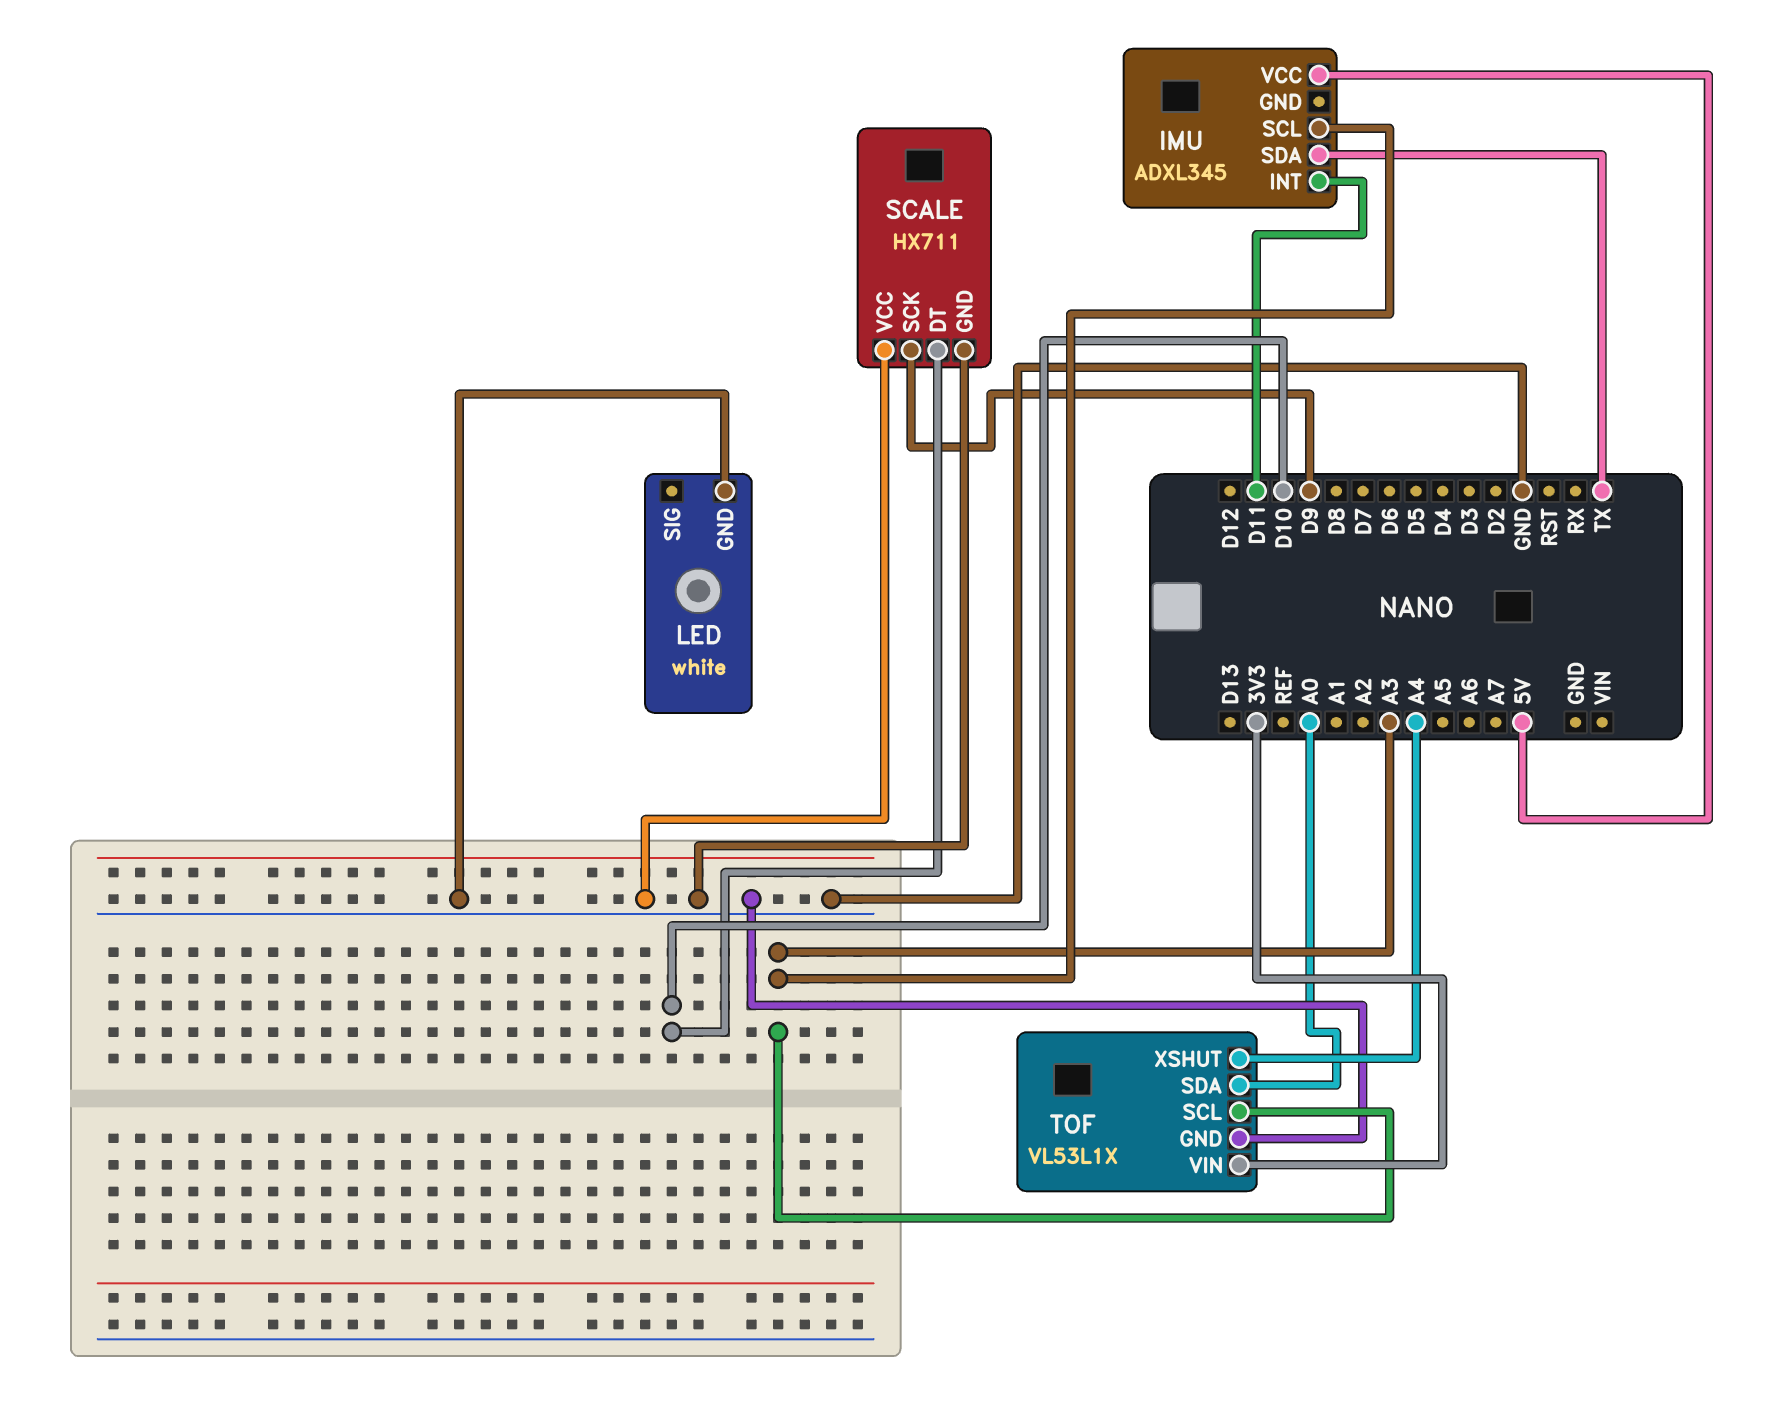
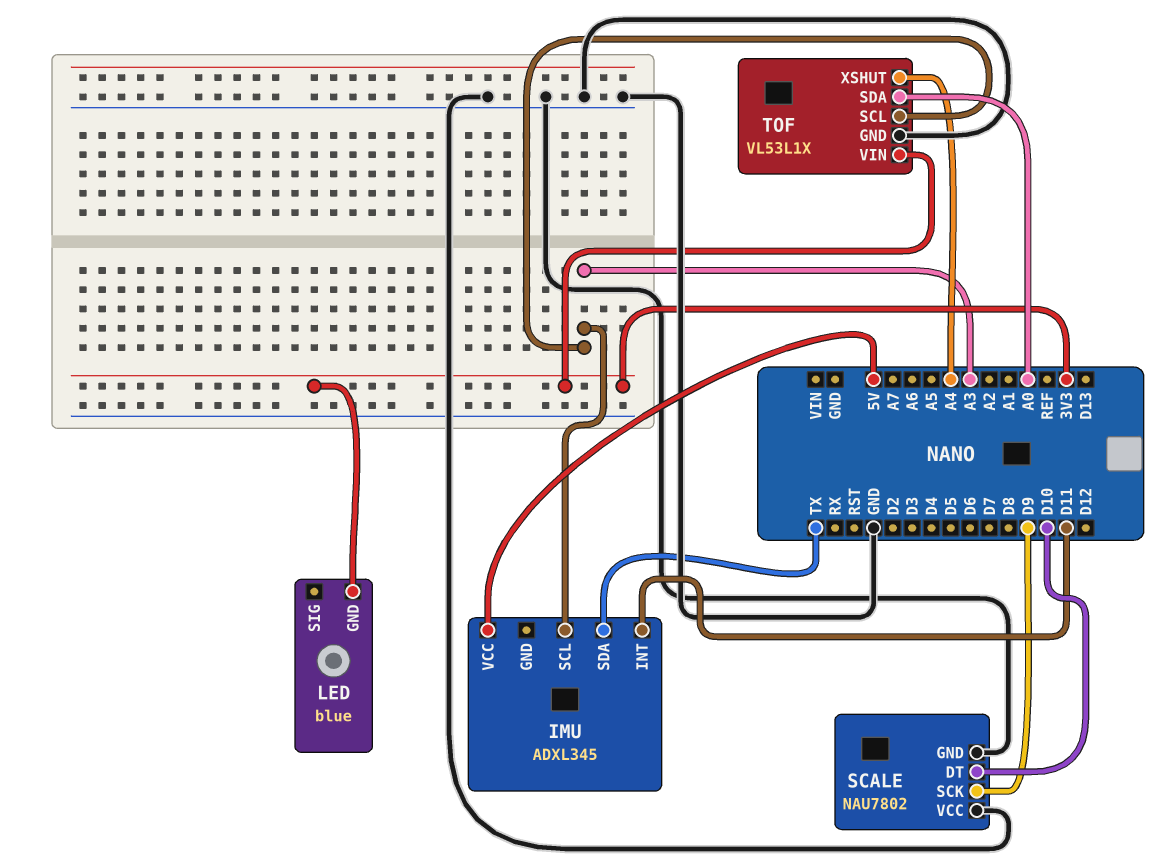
LED: white -> blue
LED pin GND: GND -> 3V3
SCALE: HX711 -> NAU7802

